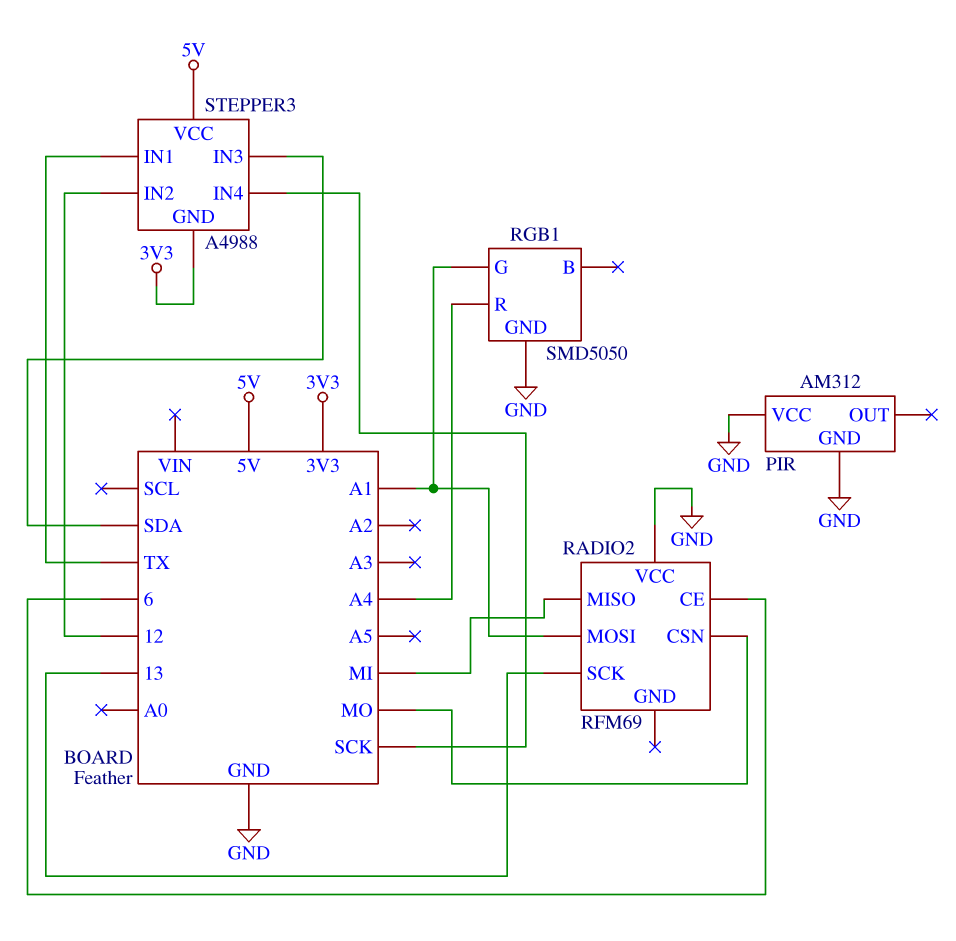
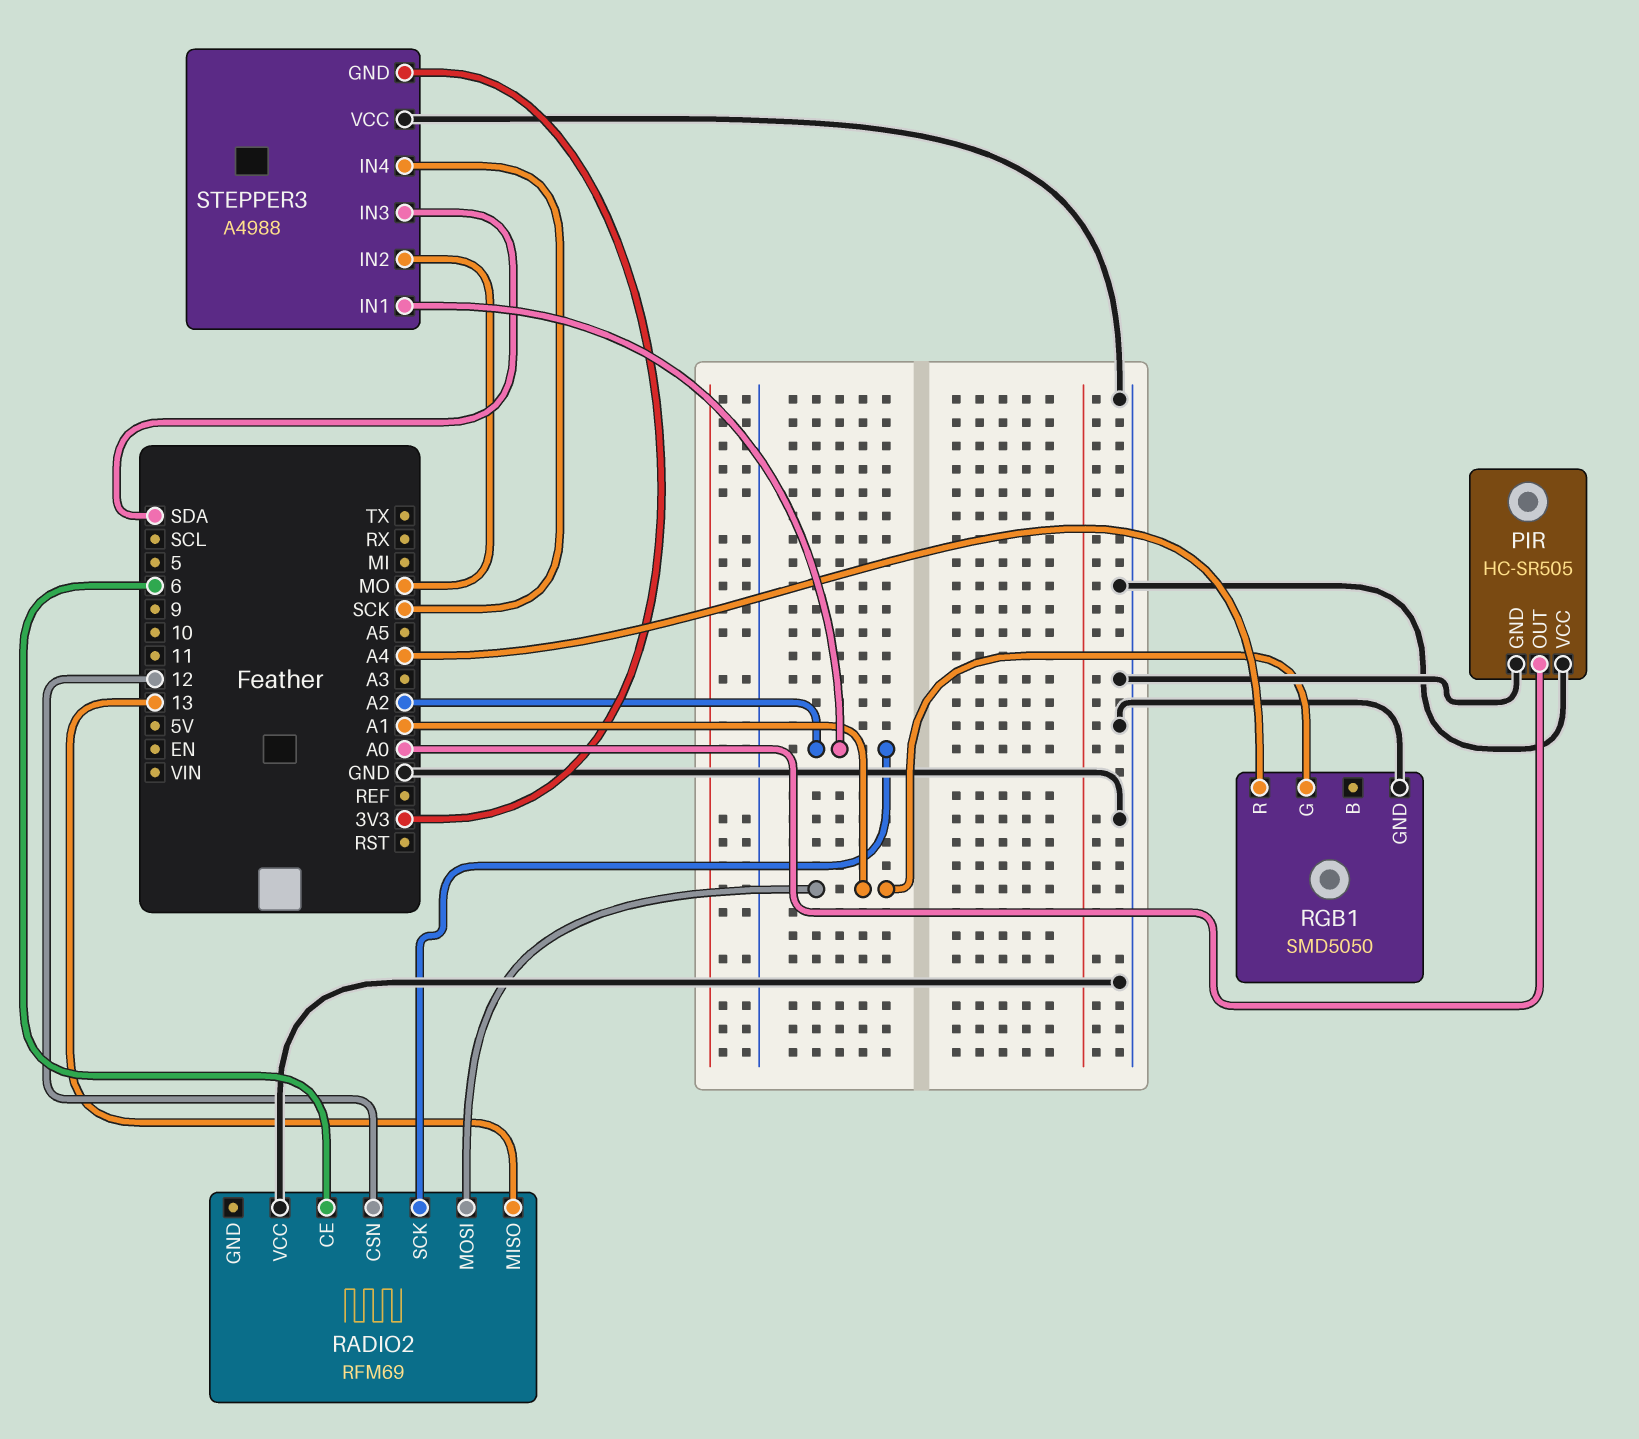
PIR: AM312 -> HC-SR505
PIR pin OUT: none -> A0
RADIO2 pin CSN: MO -> 12
RADIO2 pin MISO: MI -> 13
RADIO2 pin SCK: 13 -> A2
STEPPER3 pin IN1: TX -> A2
STEPPER3 pin IN2: 12 -> MO
STEPPER3 pin VCC: 5V -> GND

